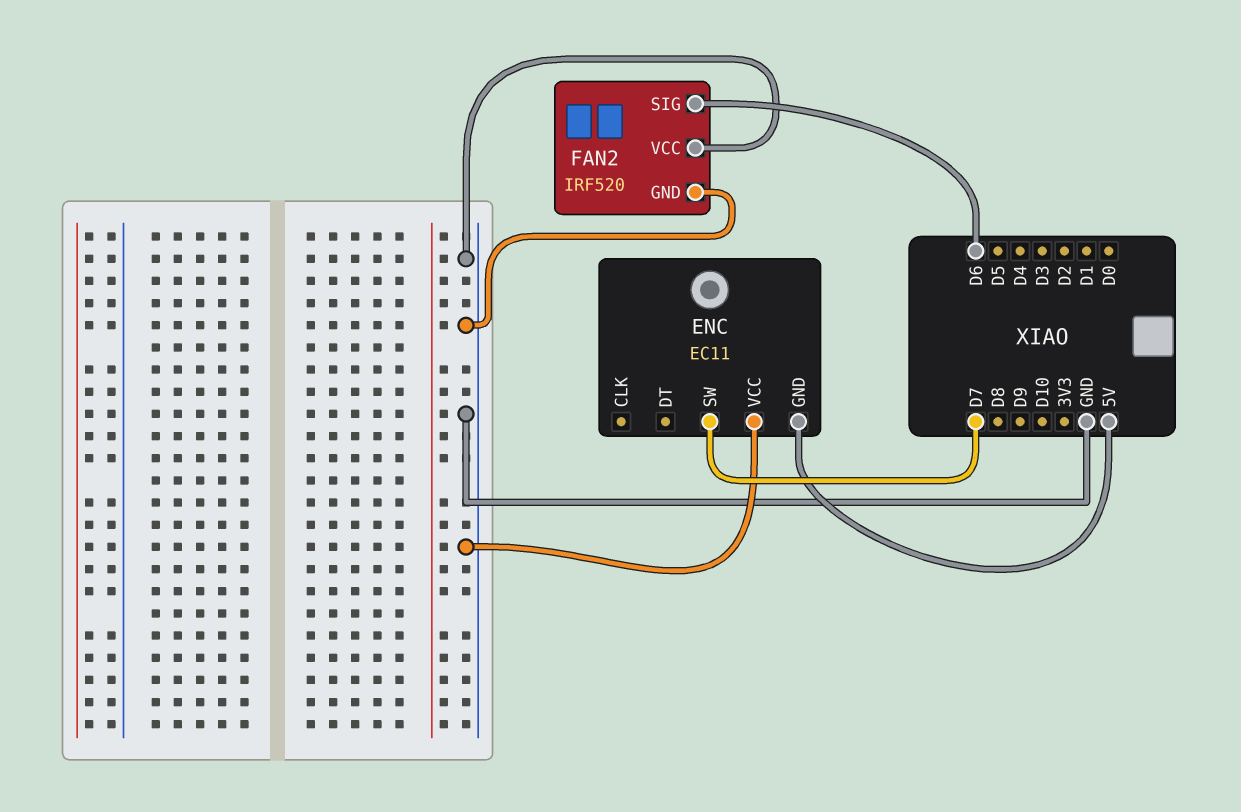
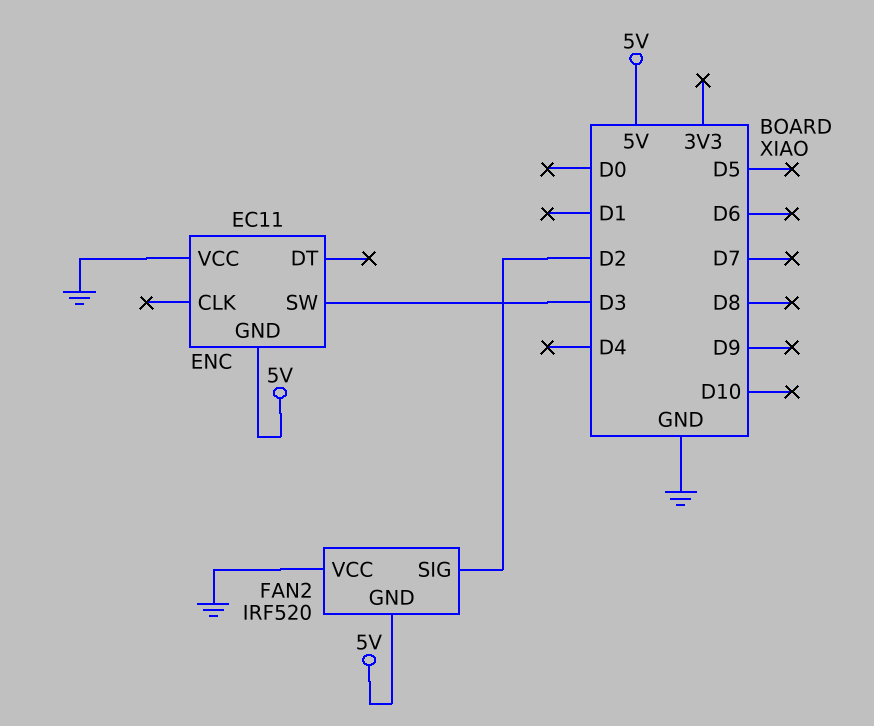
ENC pin SW: D7 -> D3
FAN2 pin GND: GND -> 5V
FAN2 pin SIG: D6 -> D2

